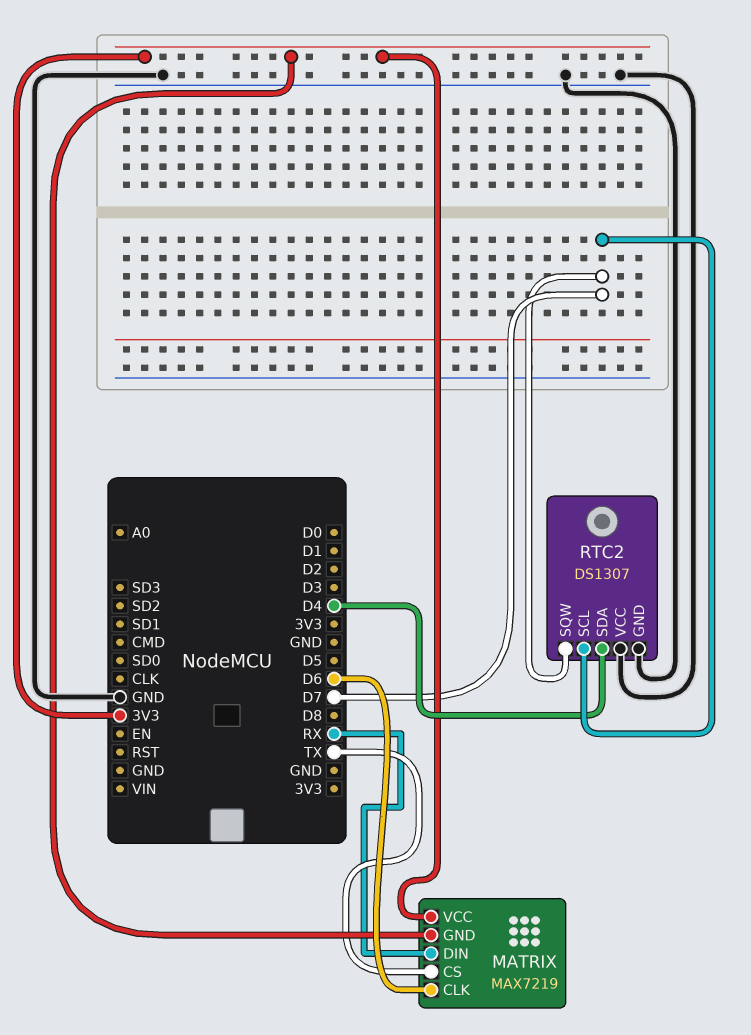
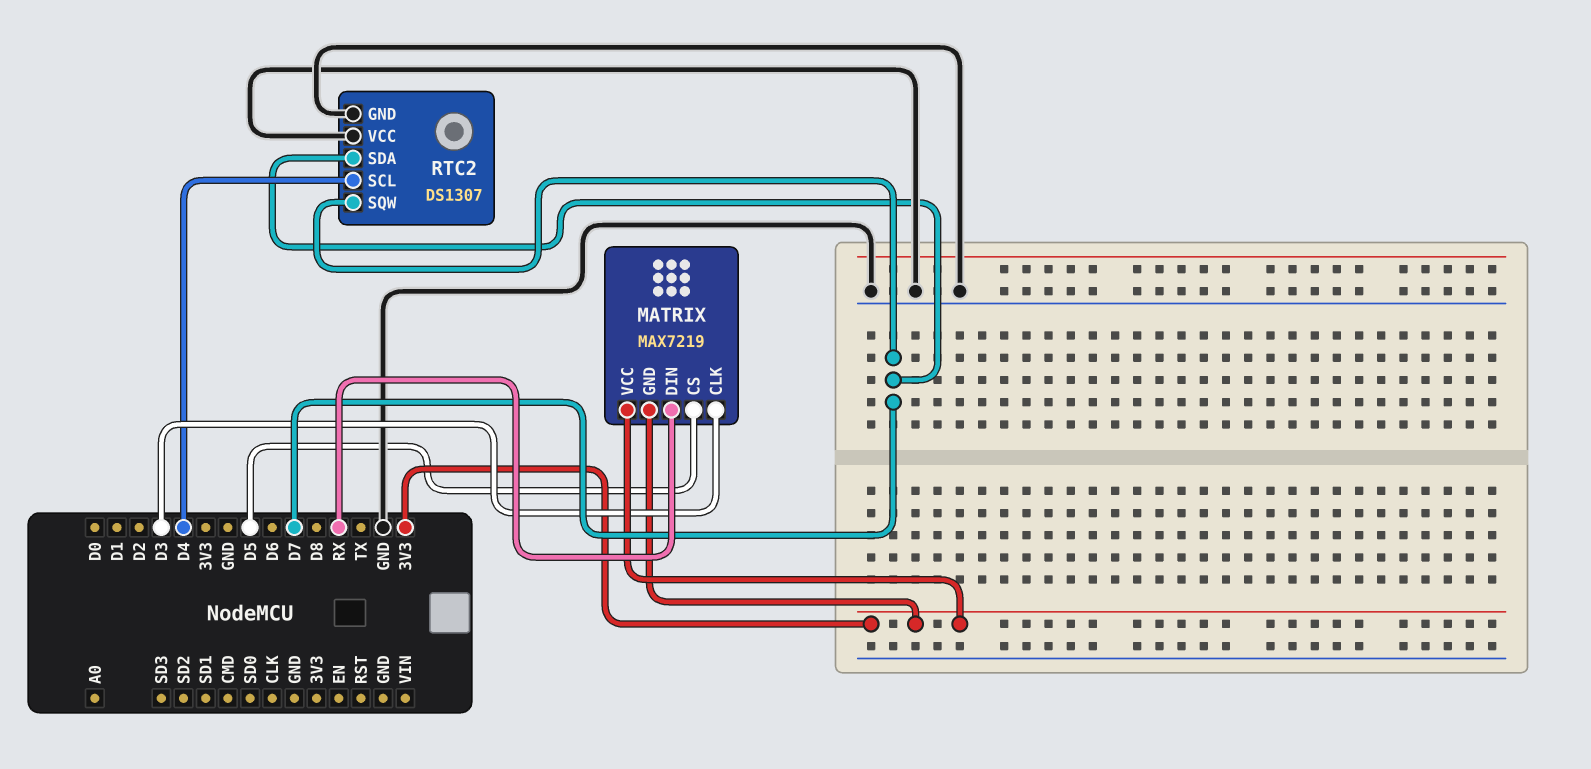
MATRIX pin CLK: D6 -> D3
MATRIX pin CS: TX -> D5
RTC2 pin SCL: D7 -> D4
RTC2 pin SDA: D4 -> D7

